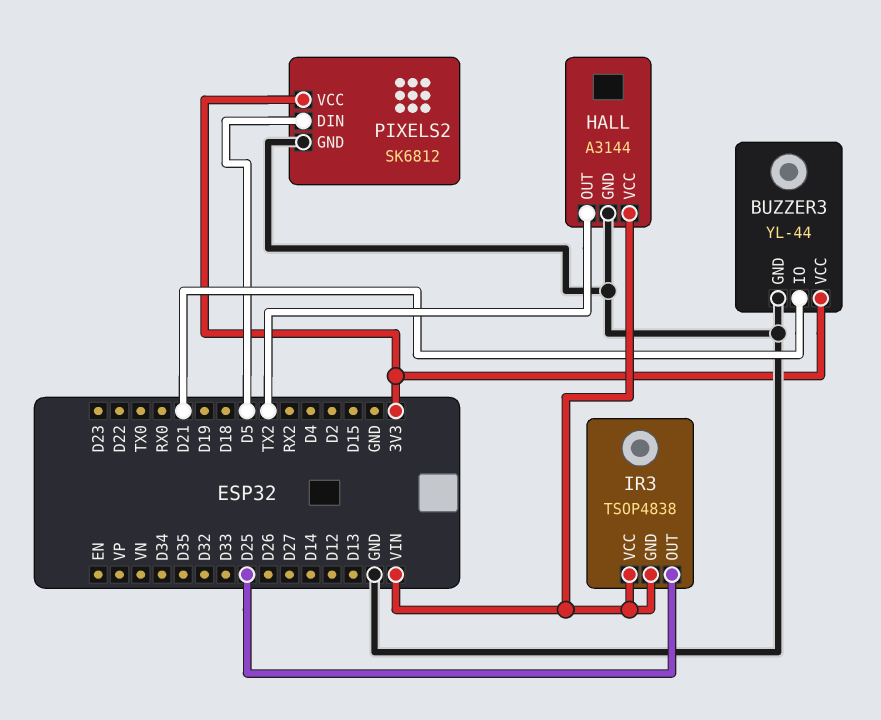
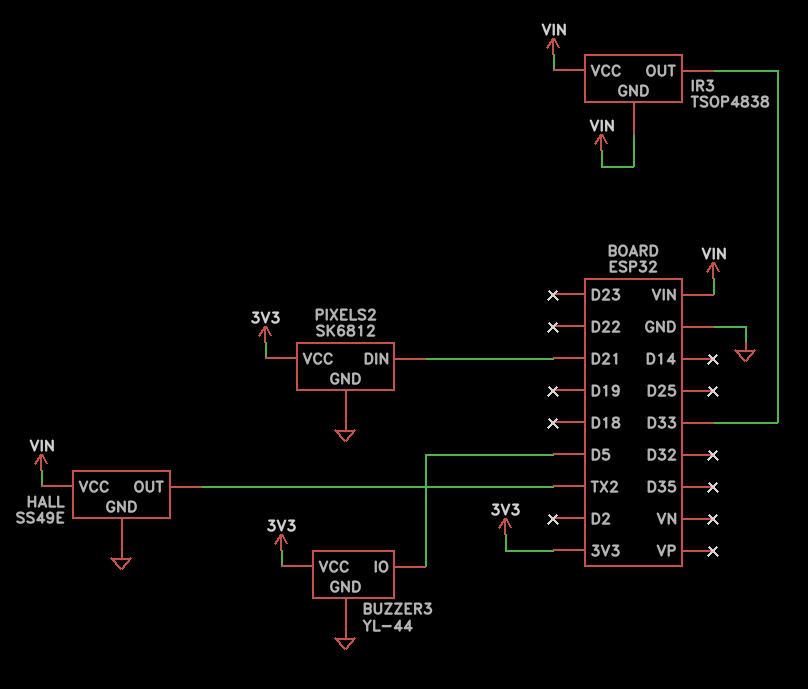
BUZZER3 pin IO: D21 -> D5
HALL: A3144 -> SS49E
IR3 pin OUT: D25 -> D33
PIXELS2 pin DIN: D5 -> D21

